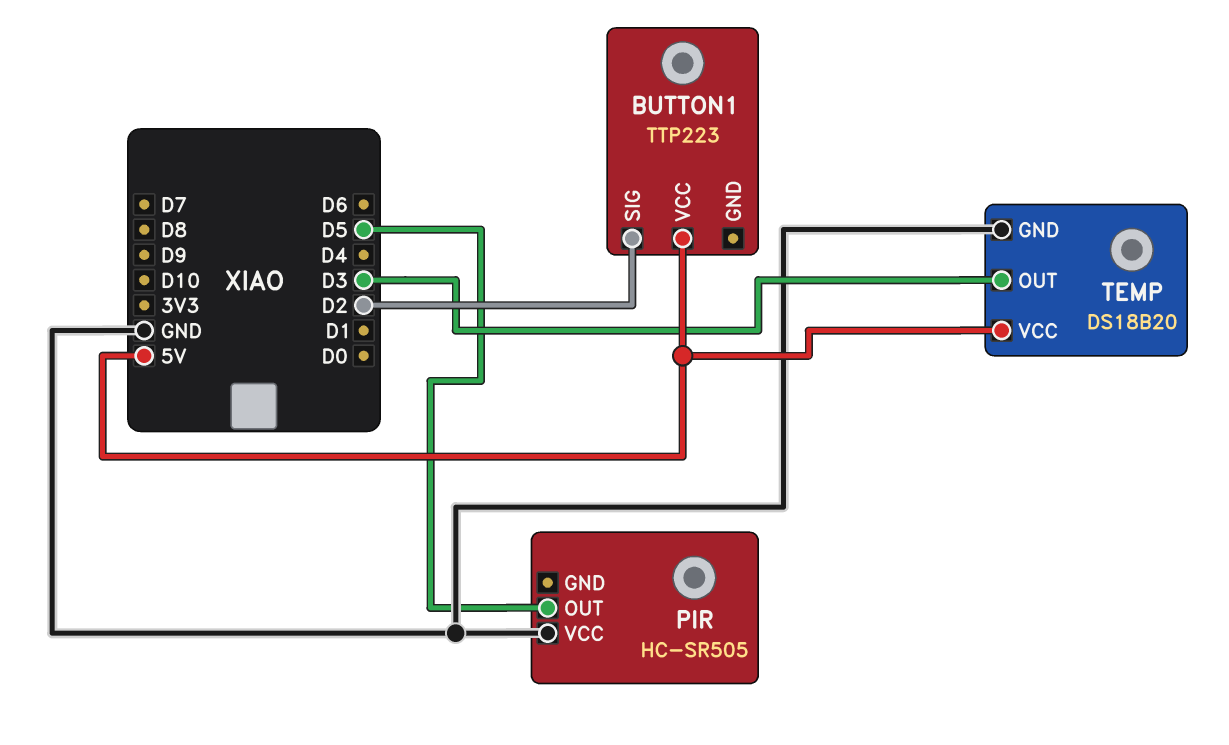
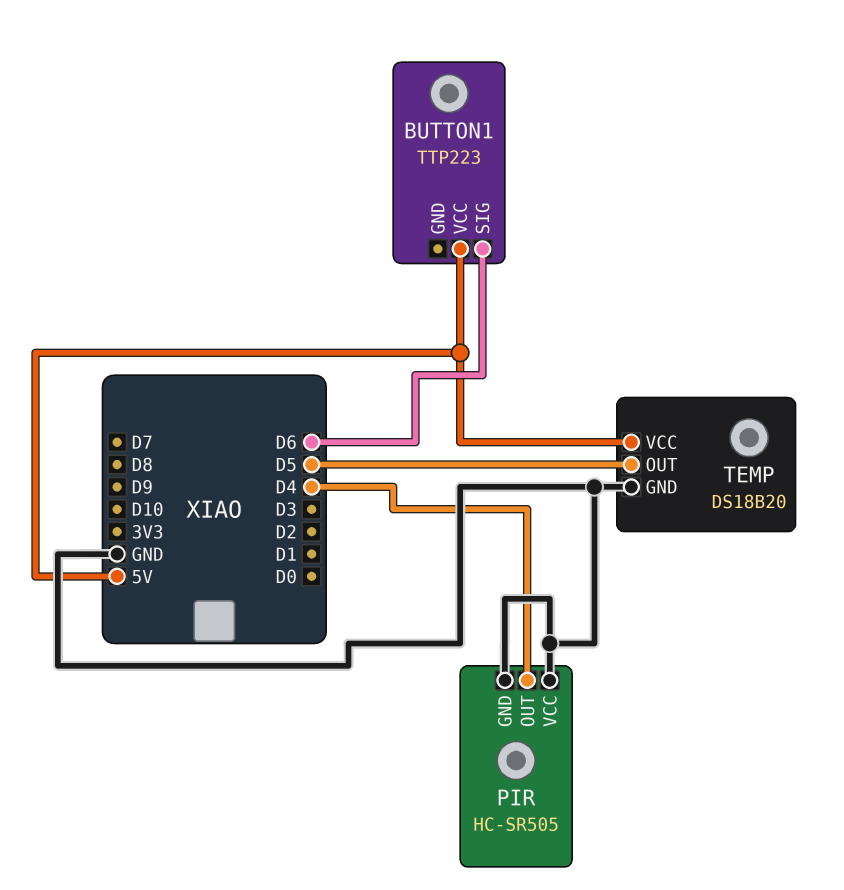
BUTTON1 pin SIG: D2 -> D6
PIR pin GND: none -> GND
PIR pin OUT: D5 -> D4
TEMP pin OUT: D3 -> D5

